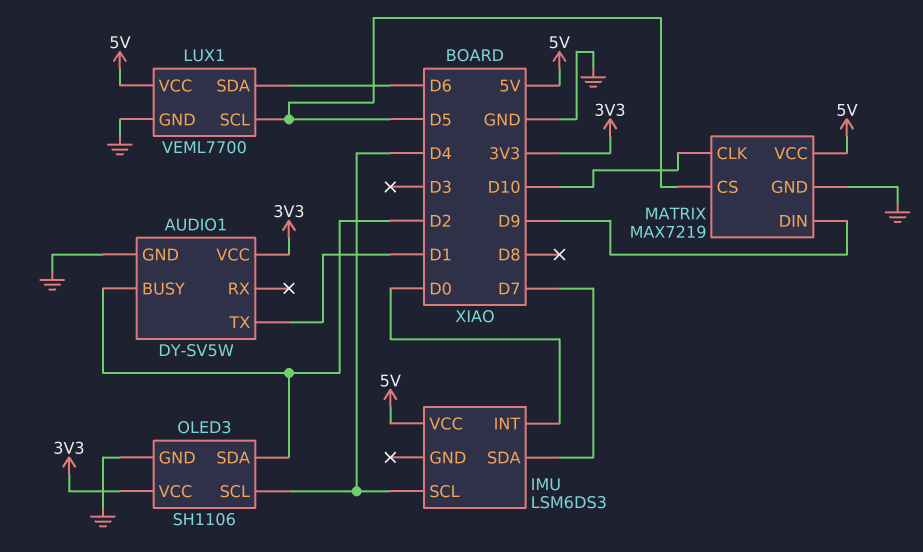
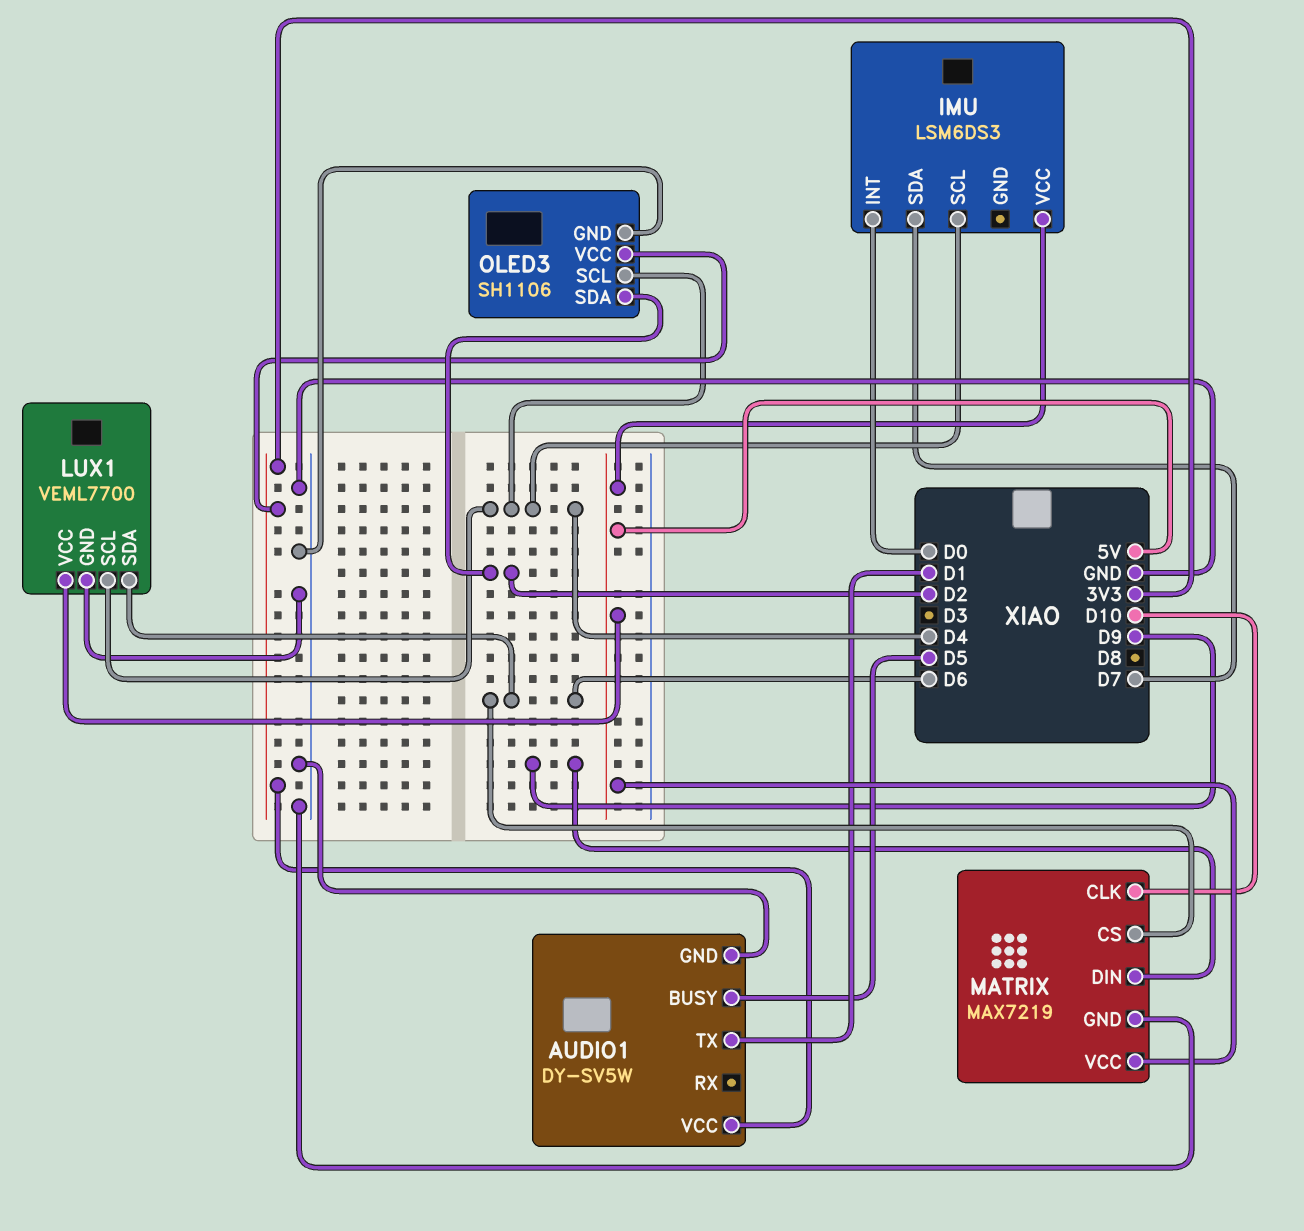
AUDIO1 pin BUSY: D2 -> D5
LUX1 pin SCL: D5 -> D4
MATRIX pin CS: D5 -> D6

